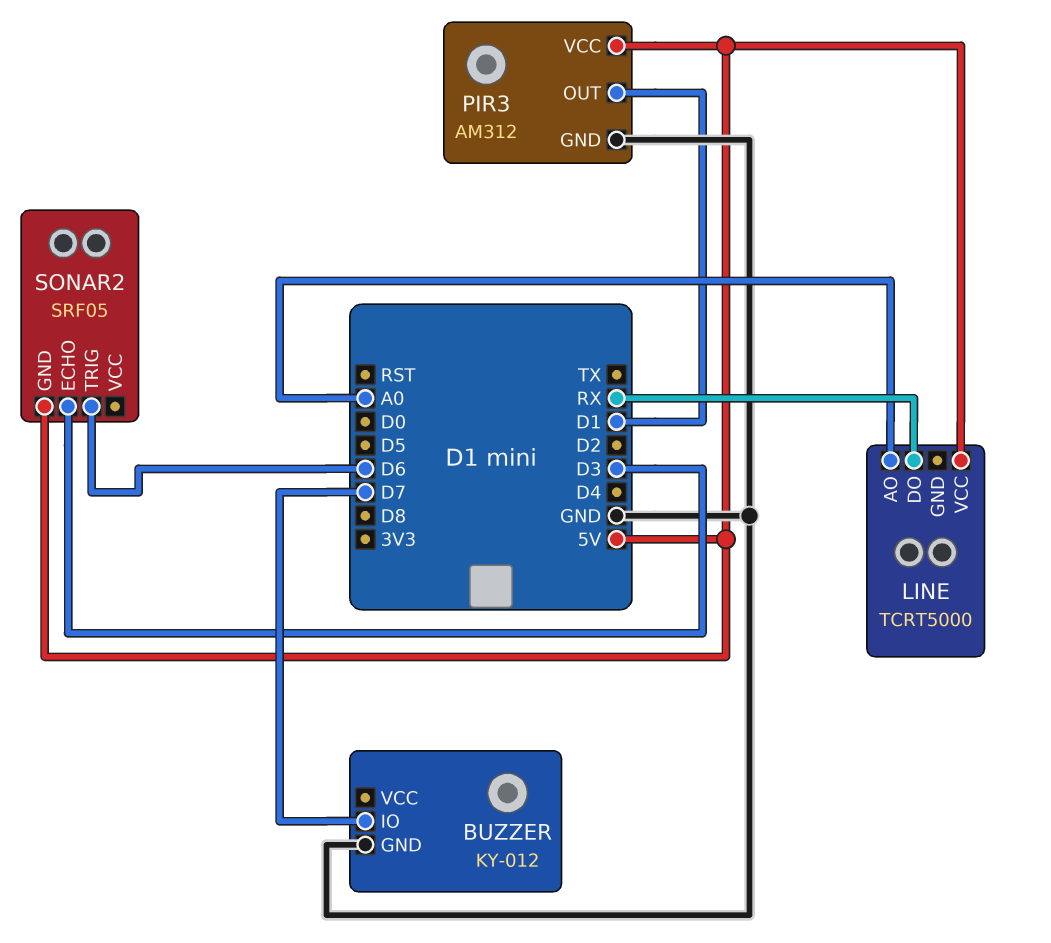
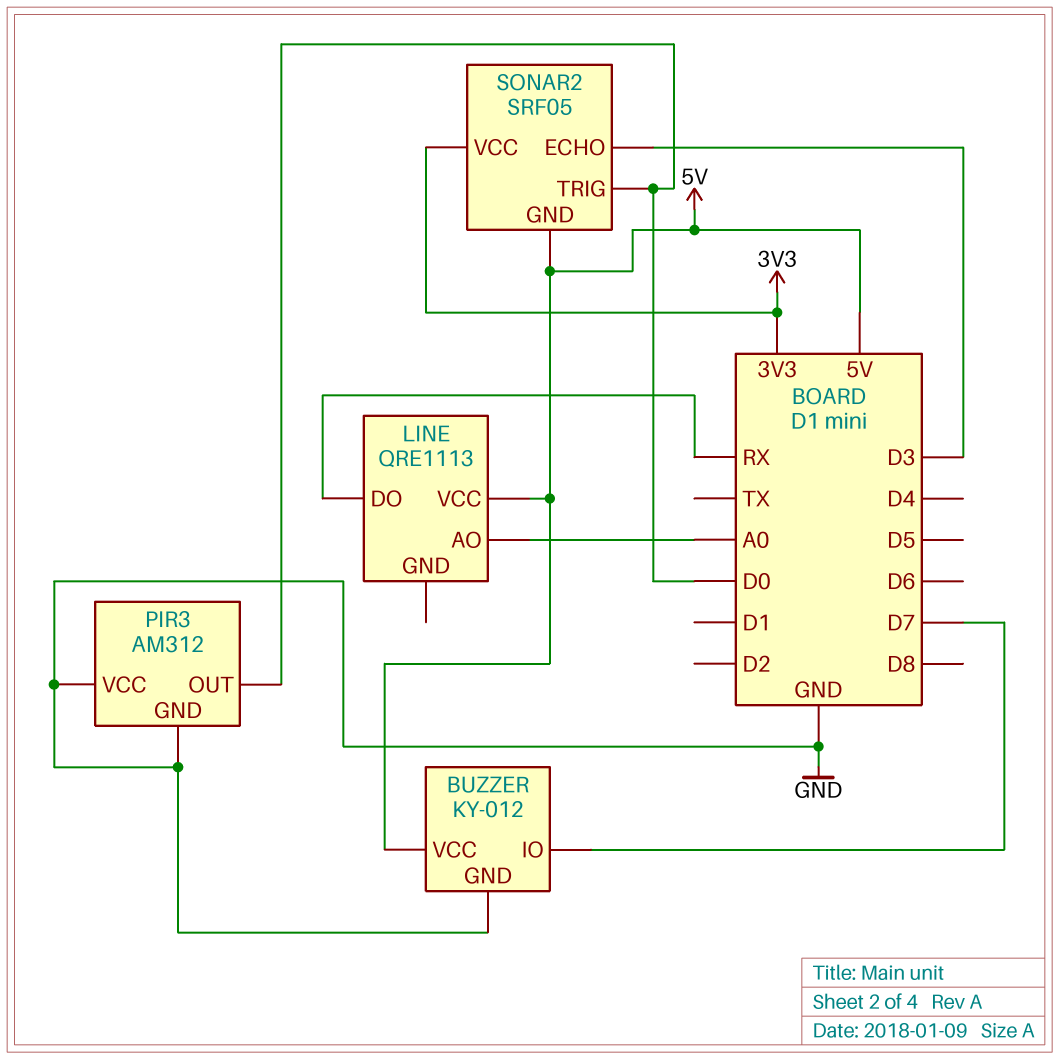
BUZZER pin VCC: none -> 5V
LINE: TCRT5000 -> QRE1113
PIR3 pin OUT: D1 -> D0
PIR3 pin VCC: 5V -> GND
SONAR2 pin TRIG: D6 -> D0
SONAR2 pin VCC: none -> 3V3

